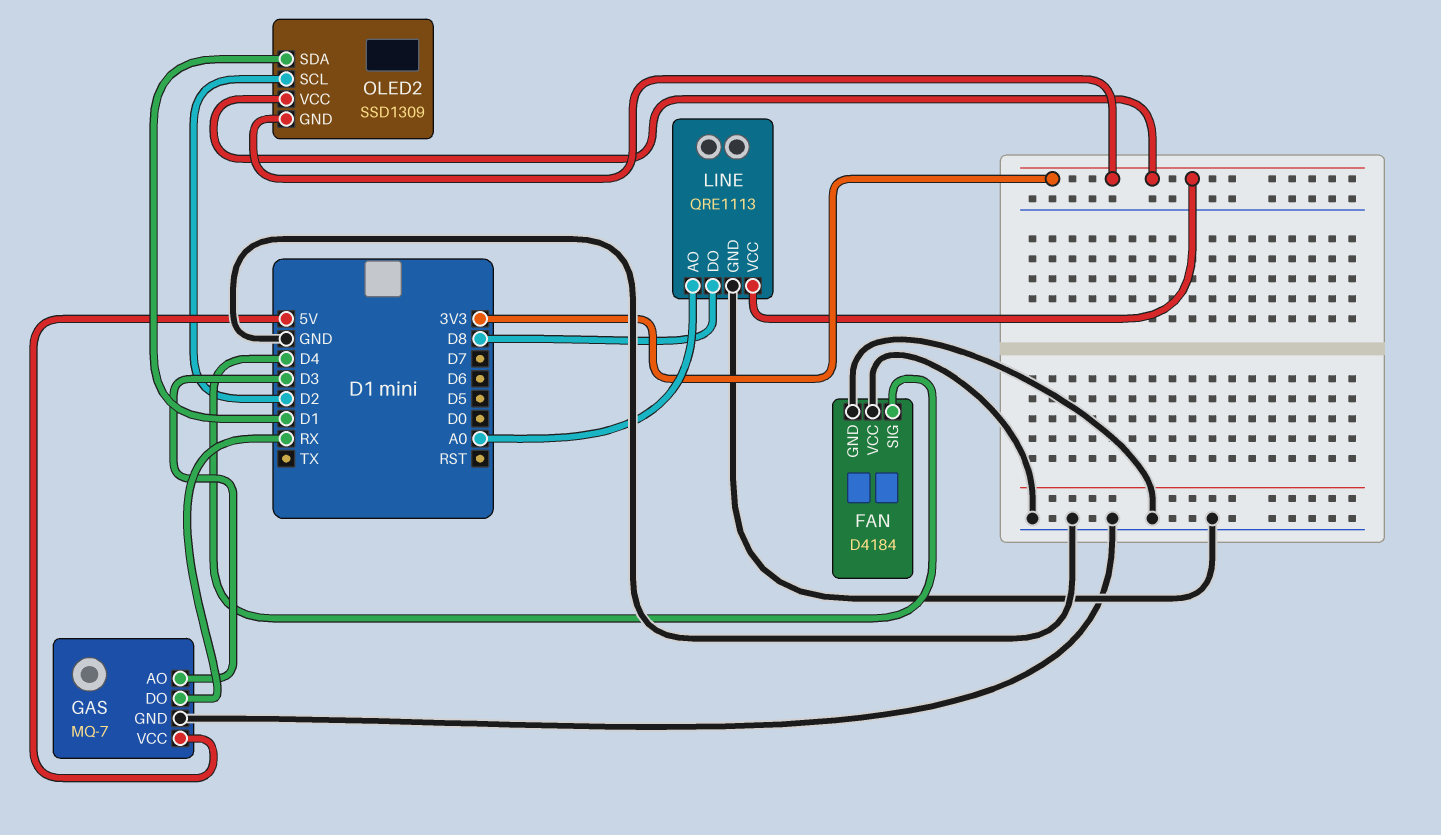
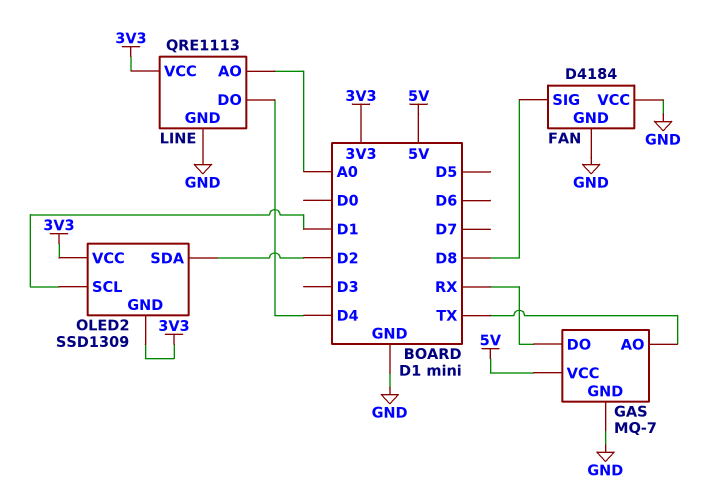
FAN pin SIG: D4 -> D8
GAS pin AO: D3 -> TX
LINE pin DO: D8 -> D4
OLED2 pin SCL: D2 -> D1
OLED2 pin SDA: D1 -> D2

